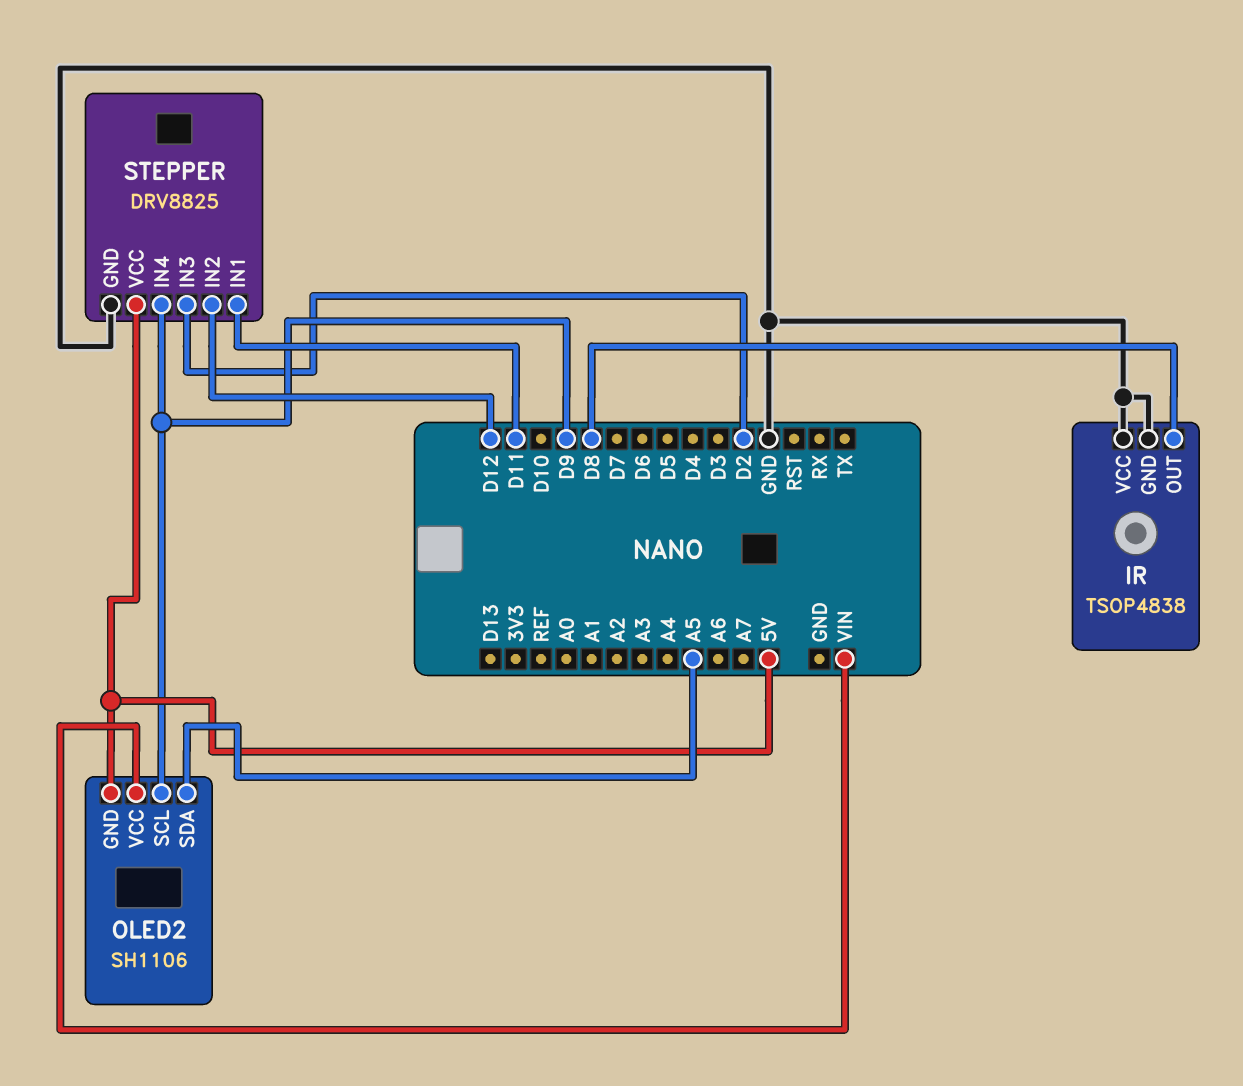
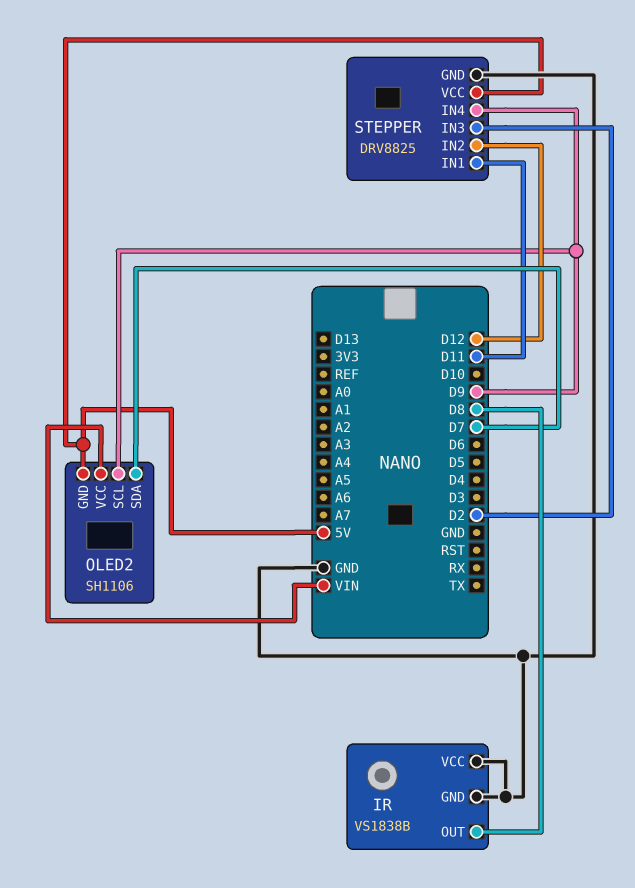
IR: TSOP4838 -> VS1838B
OLED2 pin SDA: A5 -> D7

